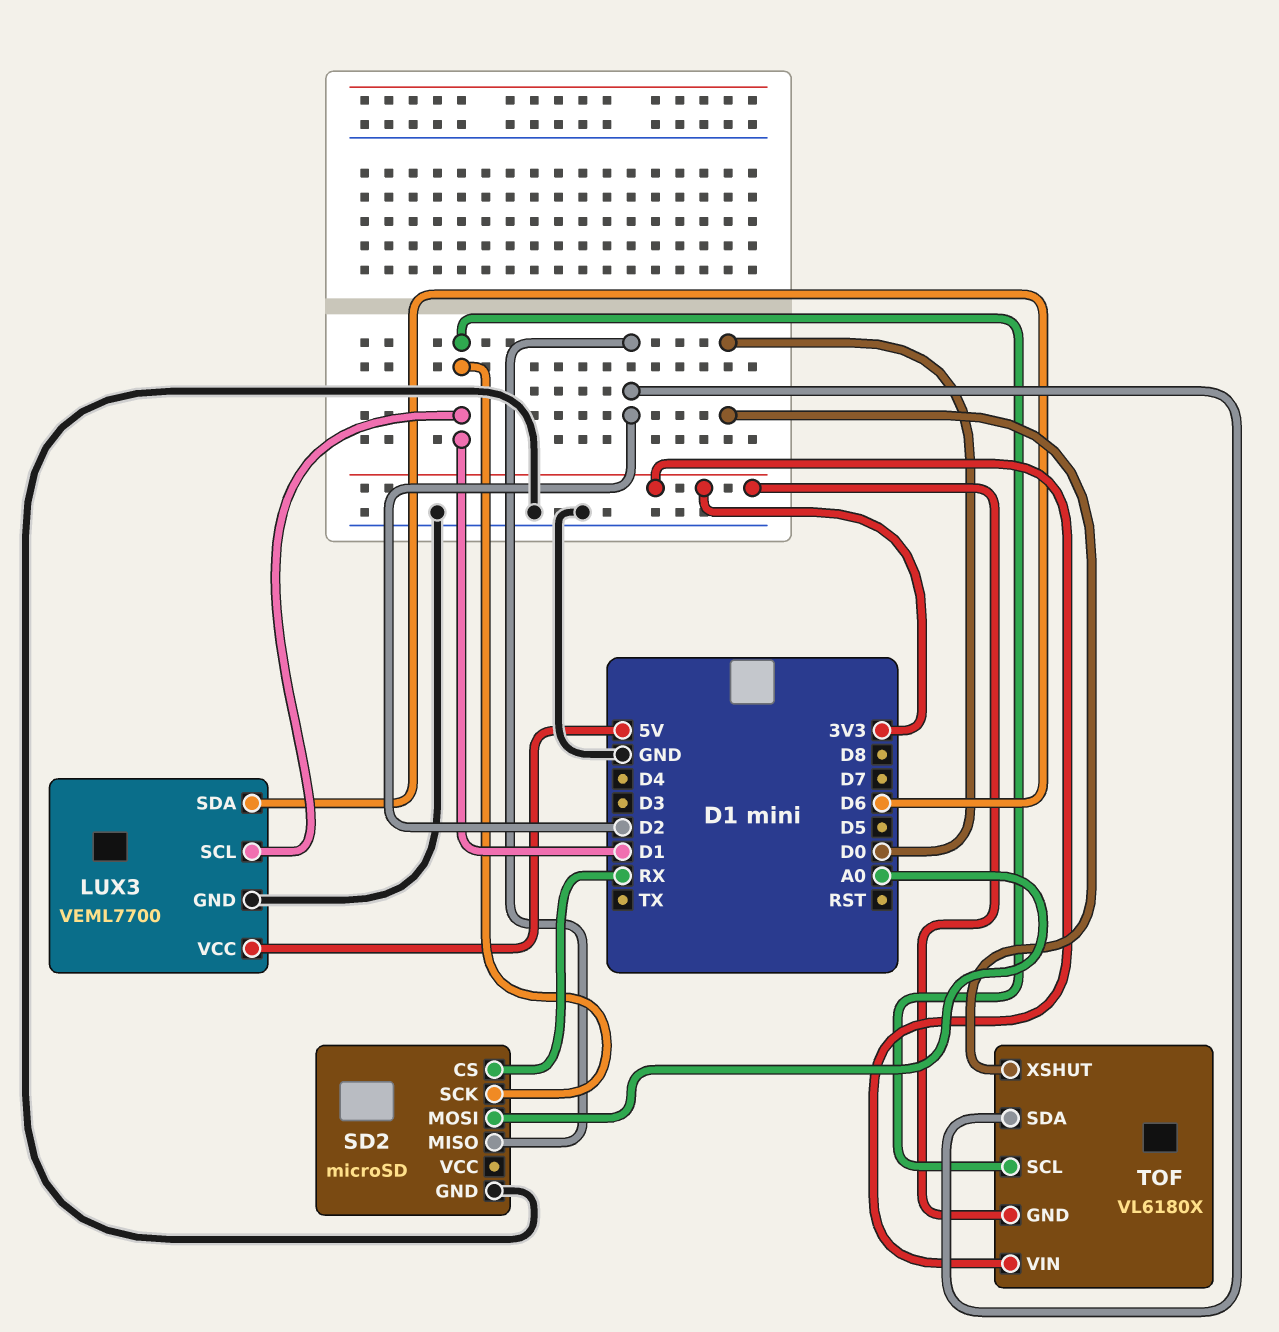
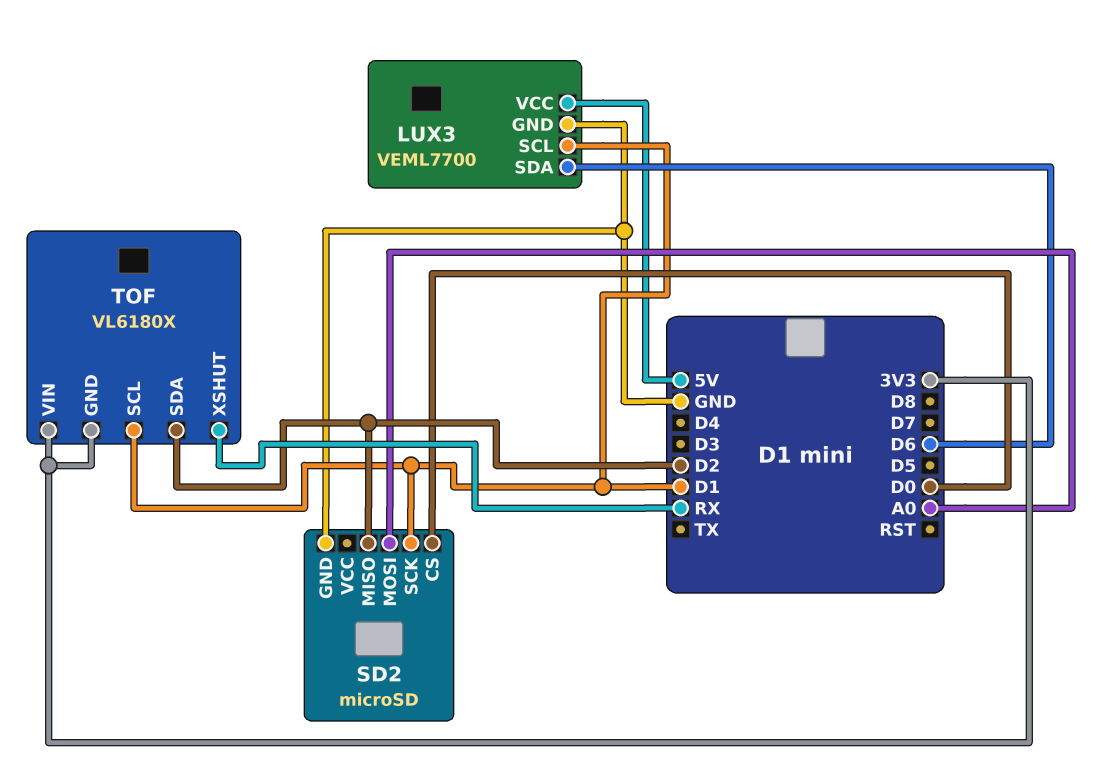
SD2 pin CS: RX -> D0
TOF pin XSHUT: D0 -> RX

